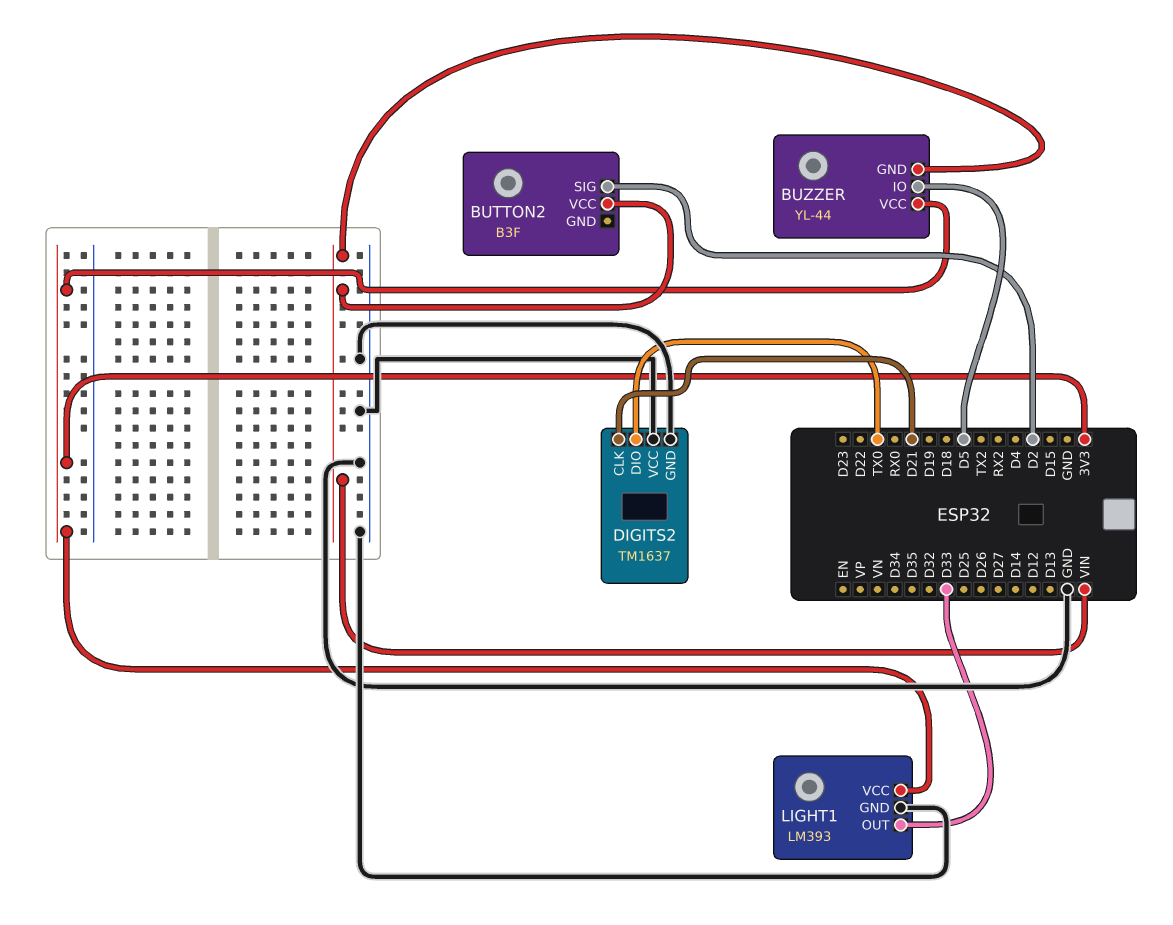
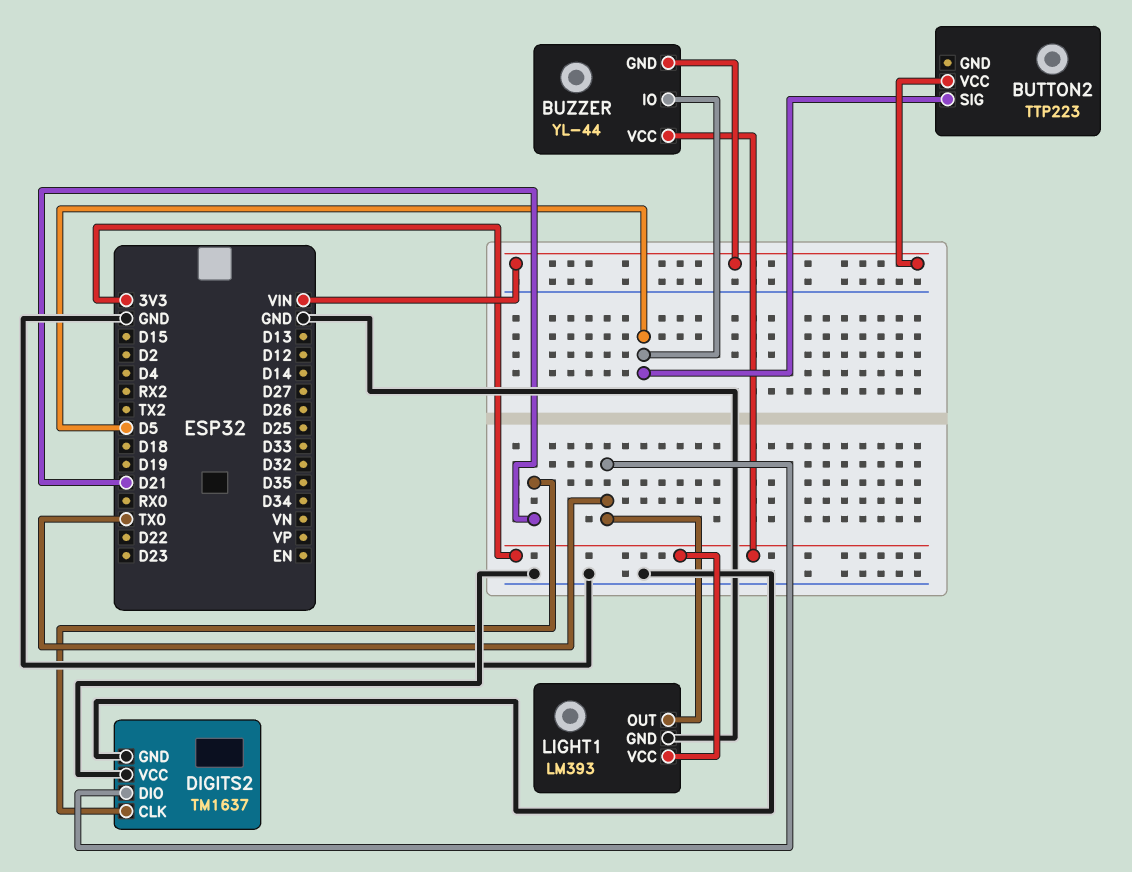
BUTTON2: B3F -> TTP223
BUTTON2 pin SIG: D2 -> D5
LIGHT1 pin OUT: D33 -> TX0

